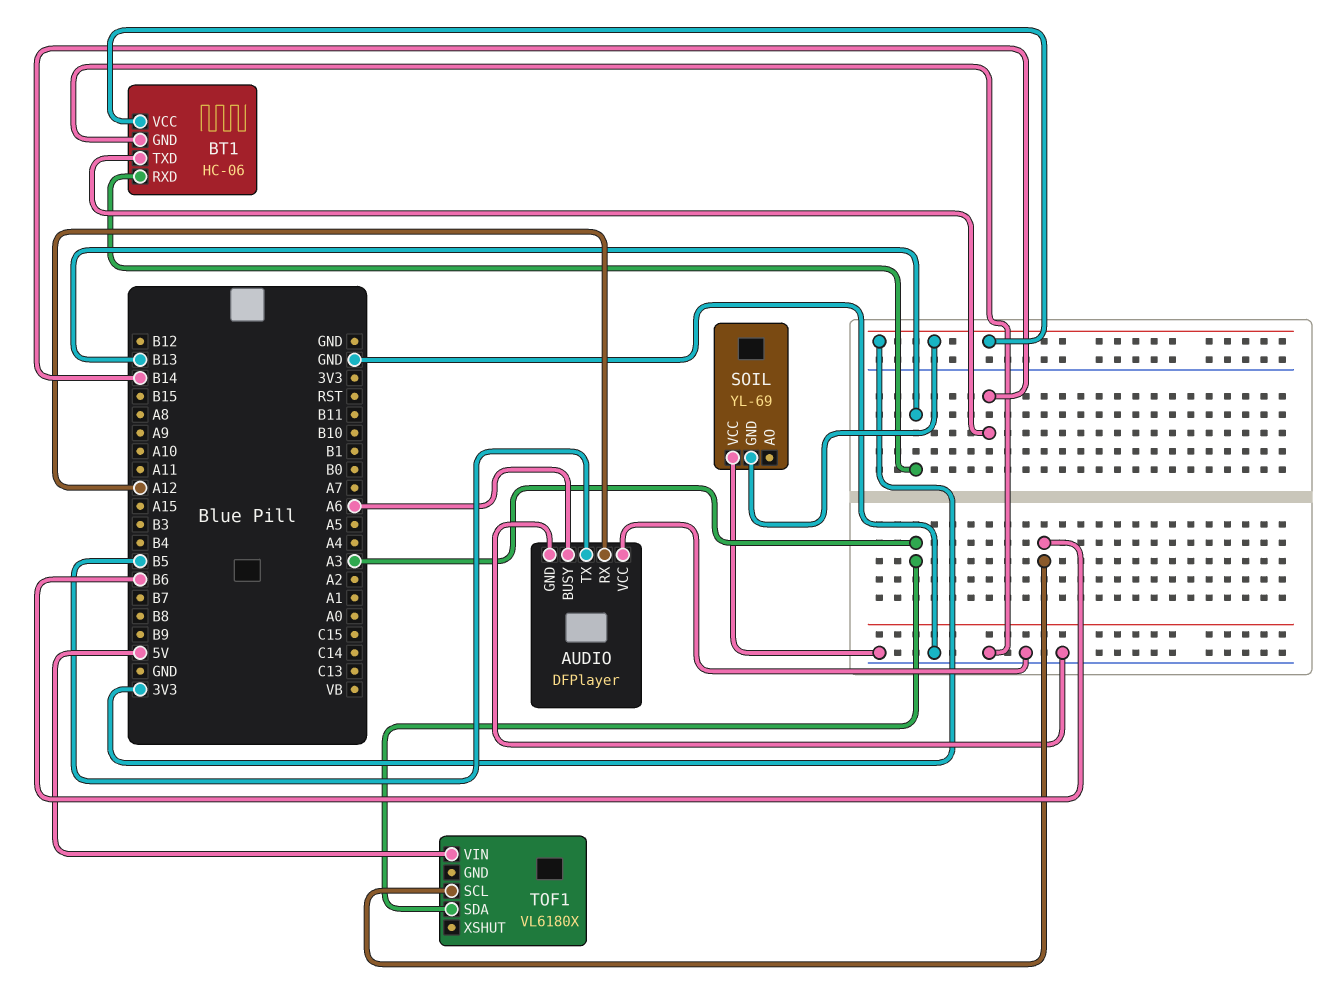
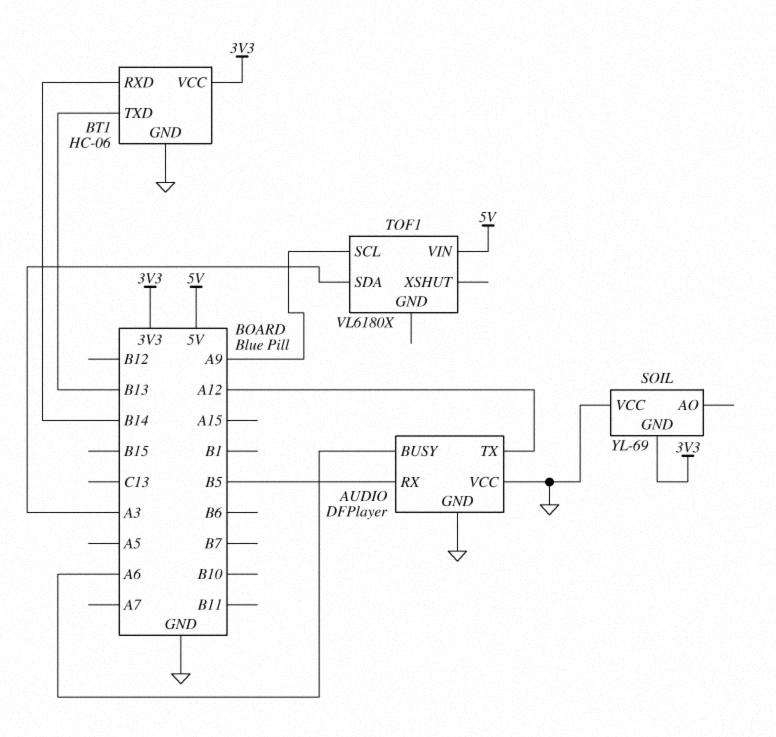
AUDIO pin RX: A12 -> B5
AUDIO pin TX: B5 -> A12
BT1 pin RXD: B13 -> B14
BT1 pin TXD: B14 -> B13
TOF1 pin SCL: B6 -> A9

